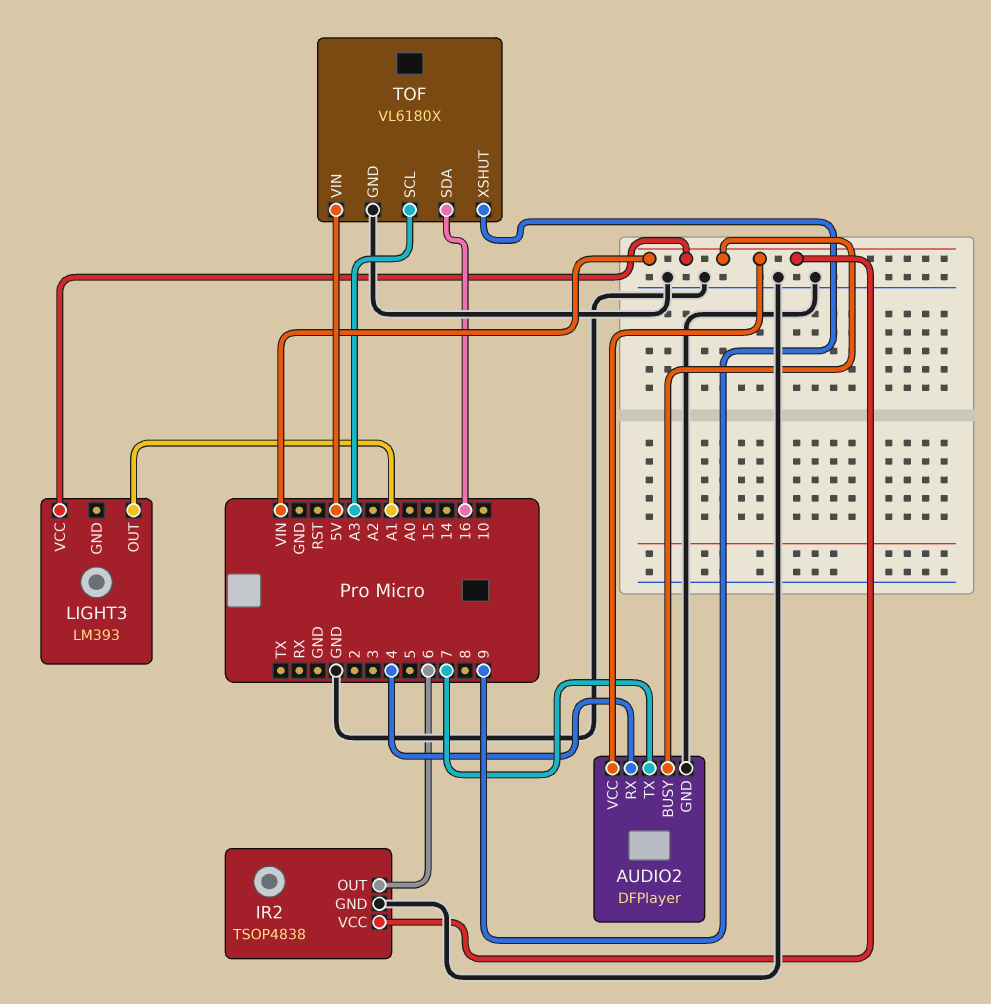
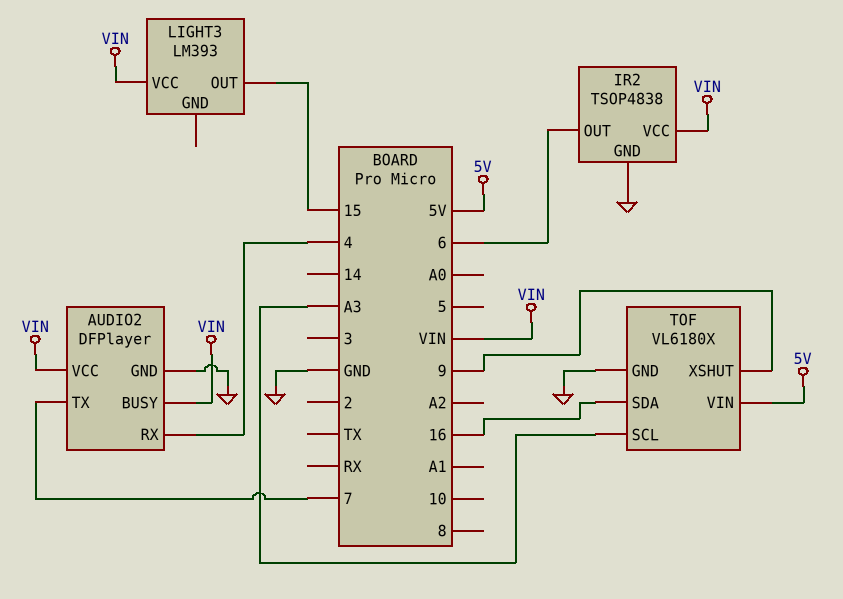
LIGHT3 pin OUT: A1 -> 15

